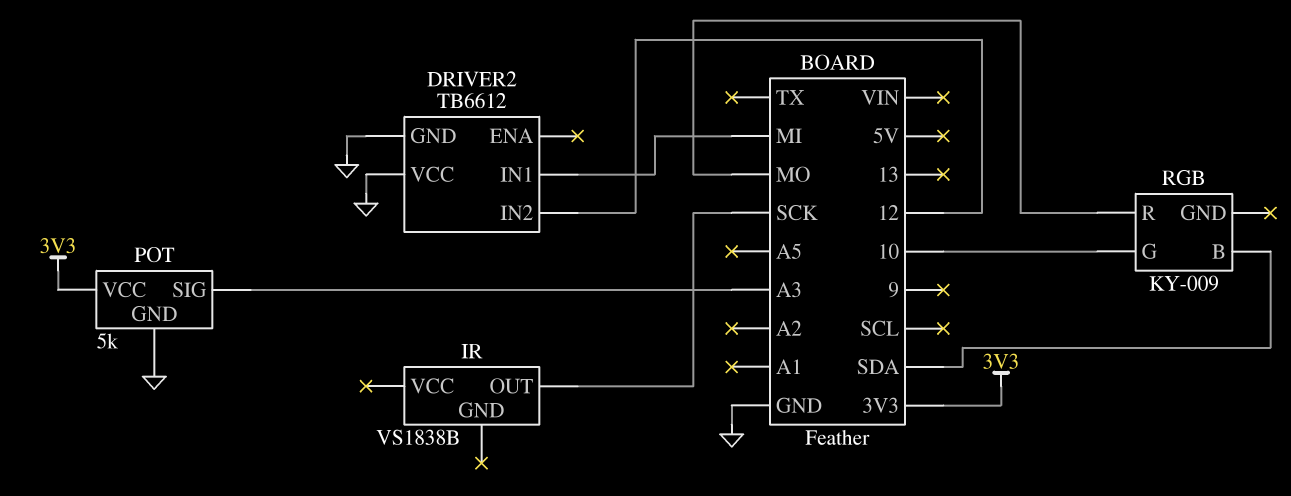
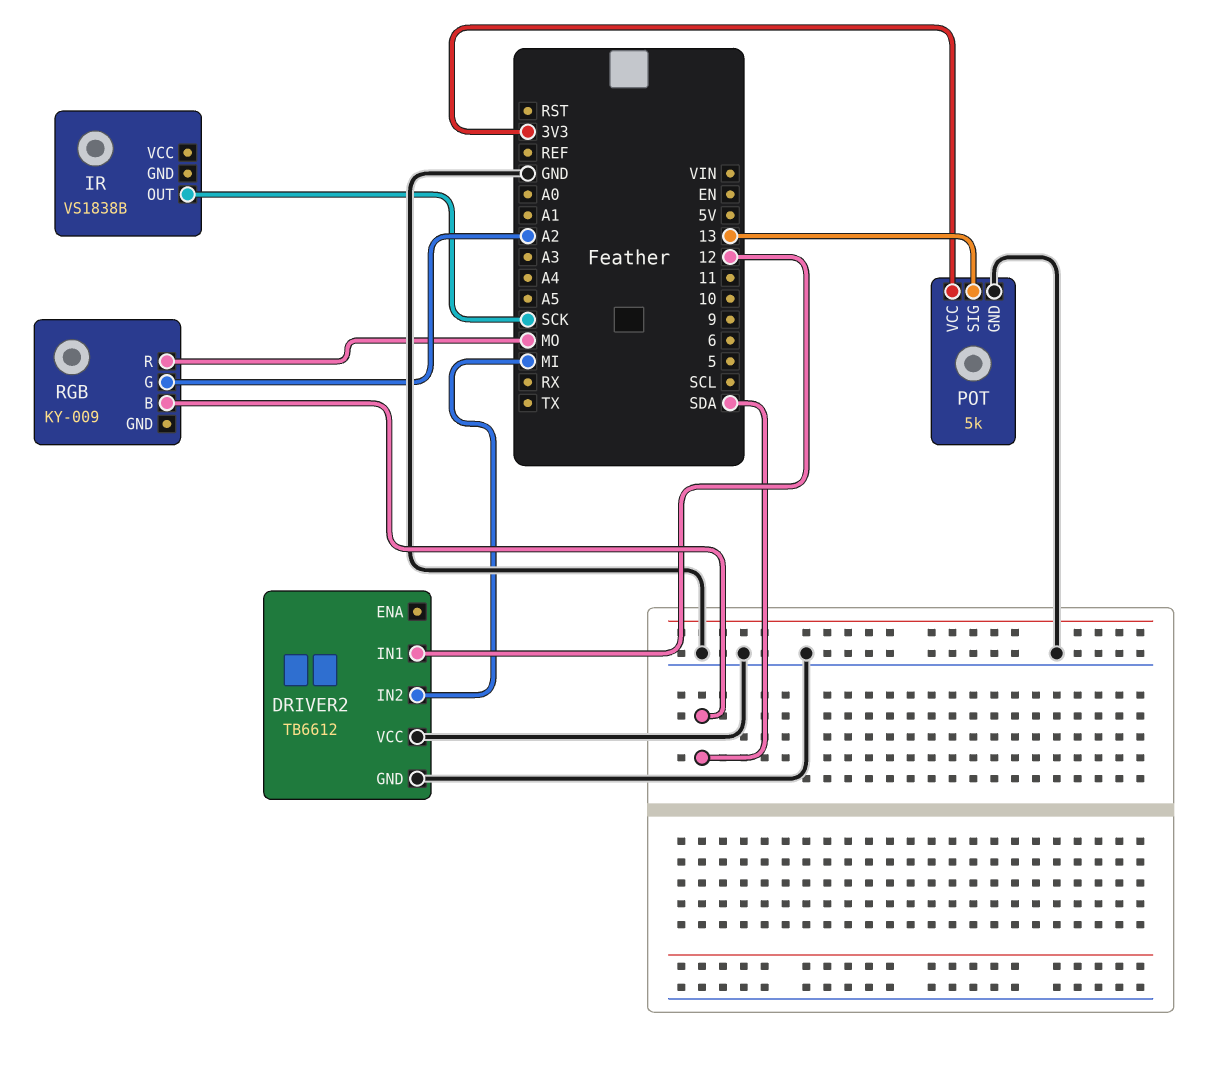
DRIVER2 pin IN1: MI -> 12
DRIVER2 pin IN2: 12 -> MI
POT pin SIG: A3 -> 13
RGB pin G: 10 -> A2

